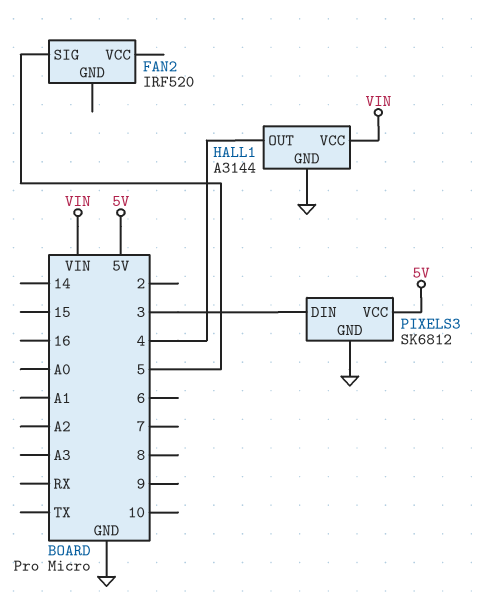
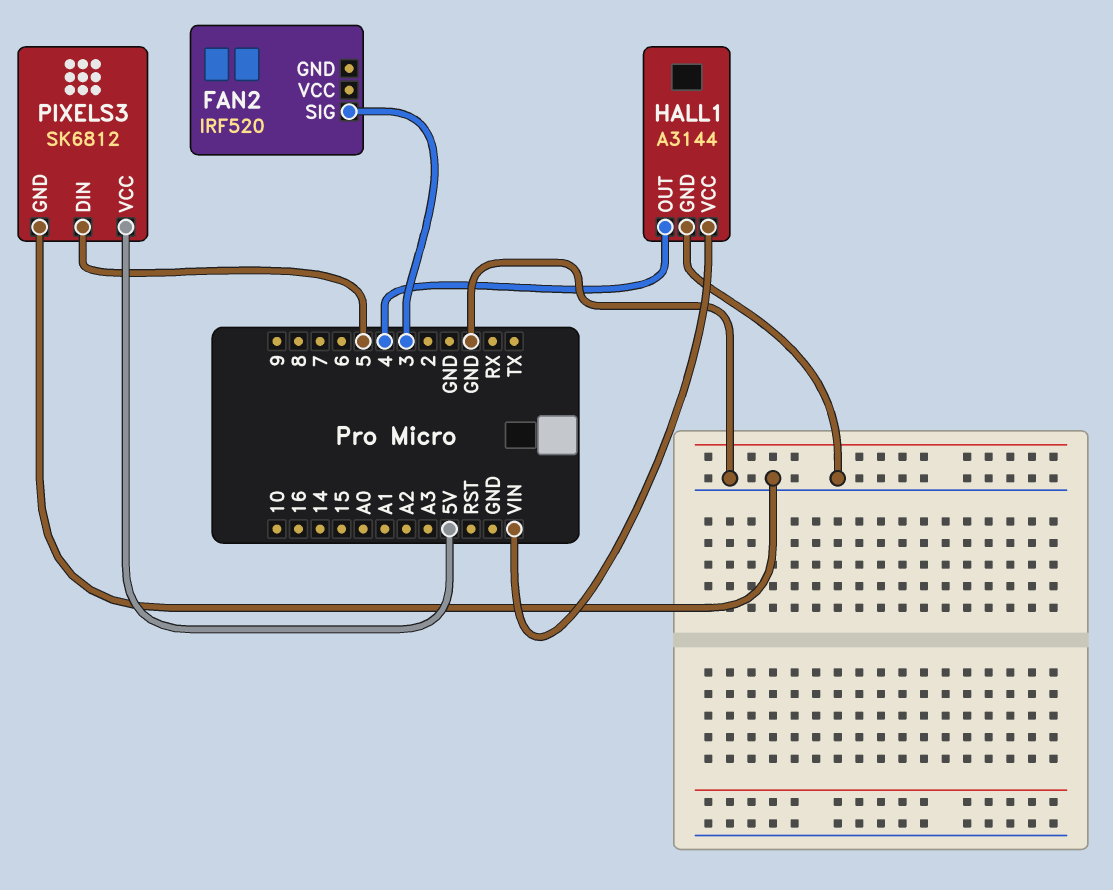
FAN2 pin SIG: 5 -> 3
PIXELS3 pin DIN: 3 -> 5

